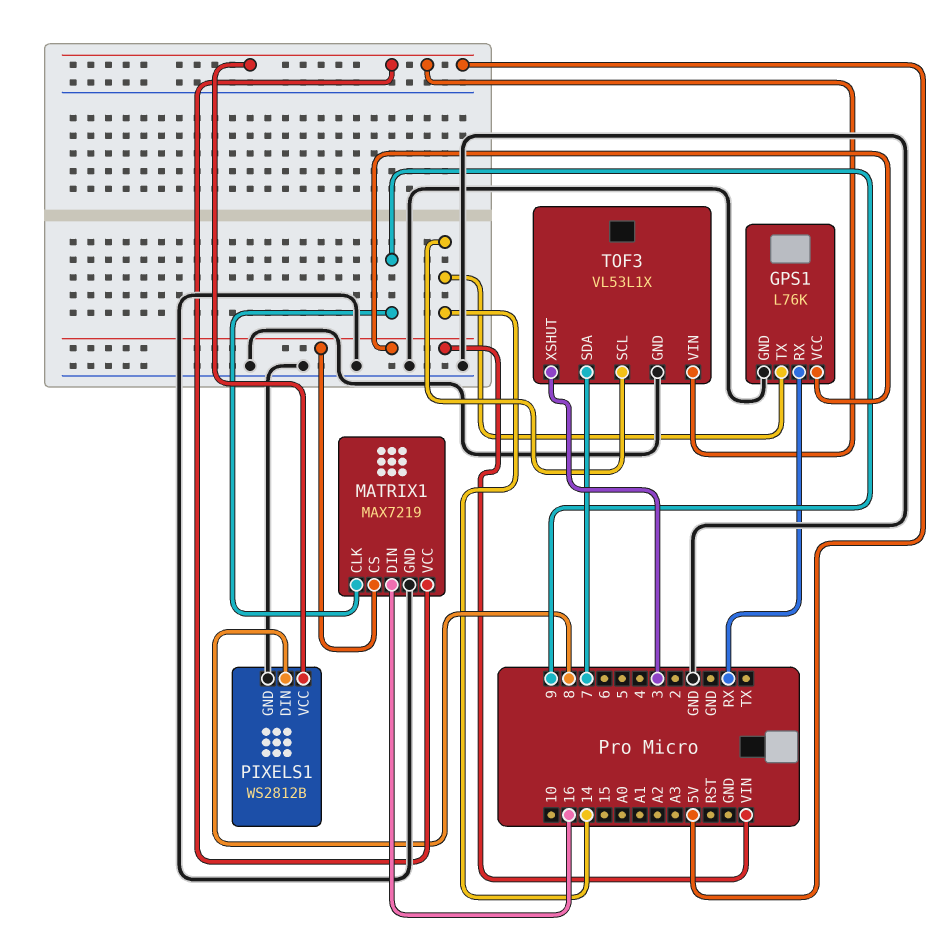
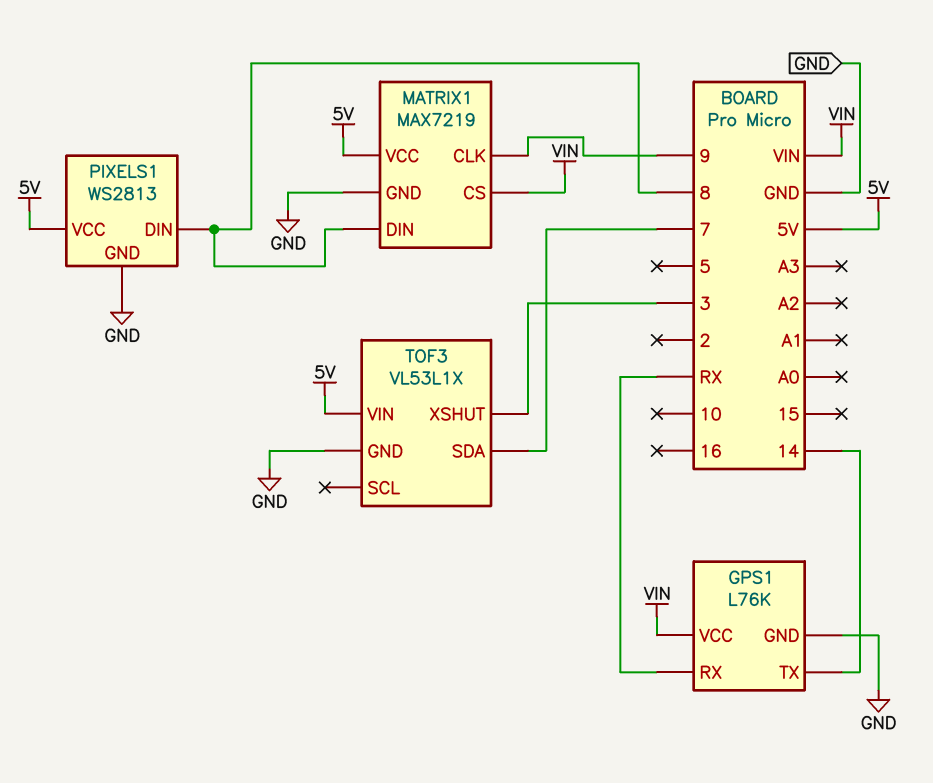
MATRIX1 pin DIN: 16 -> 8
PIXELS1: WS2812B -> WS2813
TOF3 pin SCL: 14 -> none

